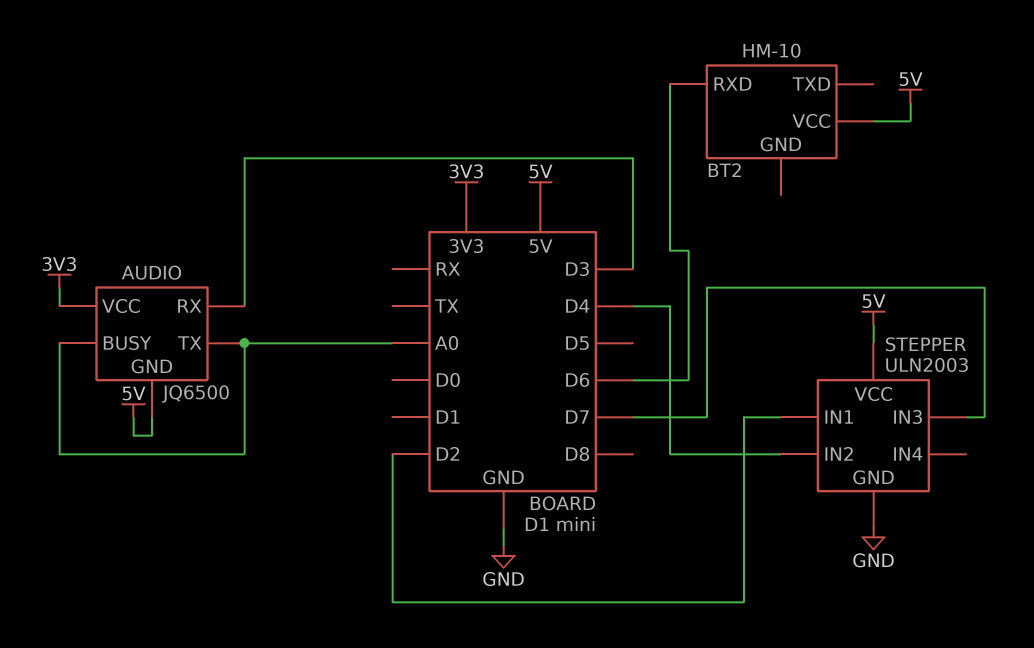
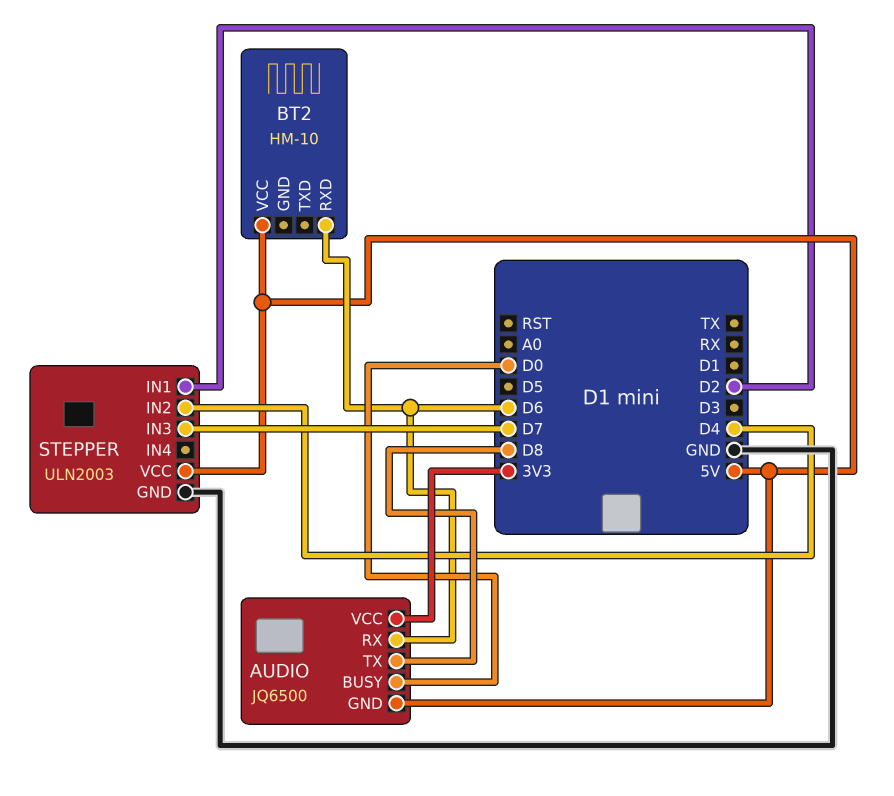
AUDIO pin BUSY: A0 -> D0
AUDIO pin RX: D3 -> D6
AUDIO pin TX: A0 -> D8

